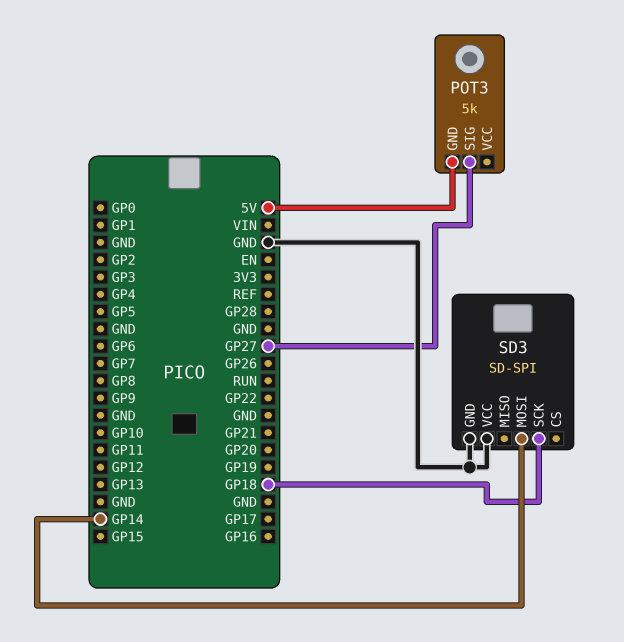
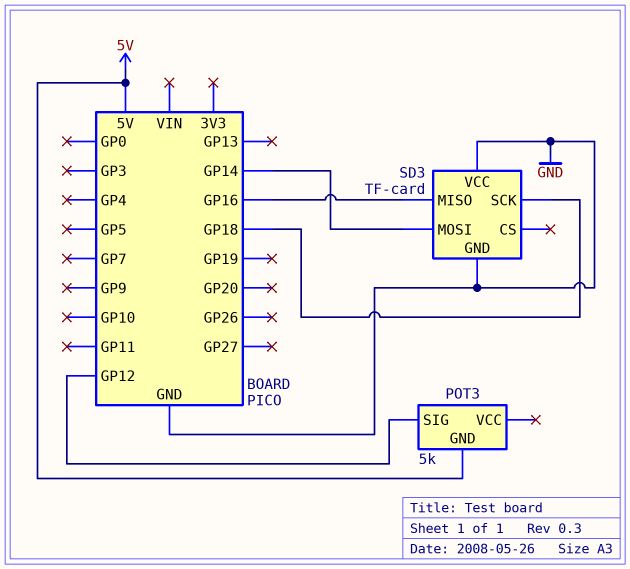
POT3 pin SIG: GP27 -> GP12
SD3: SD-SPI -> TF-card
SD3 pin MISO: none -> GP16

